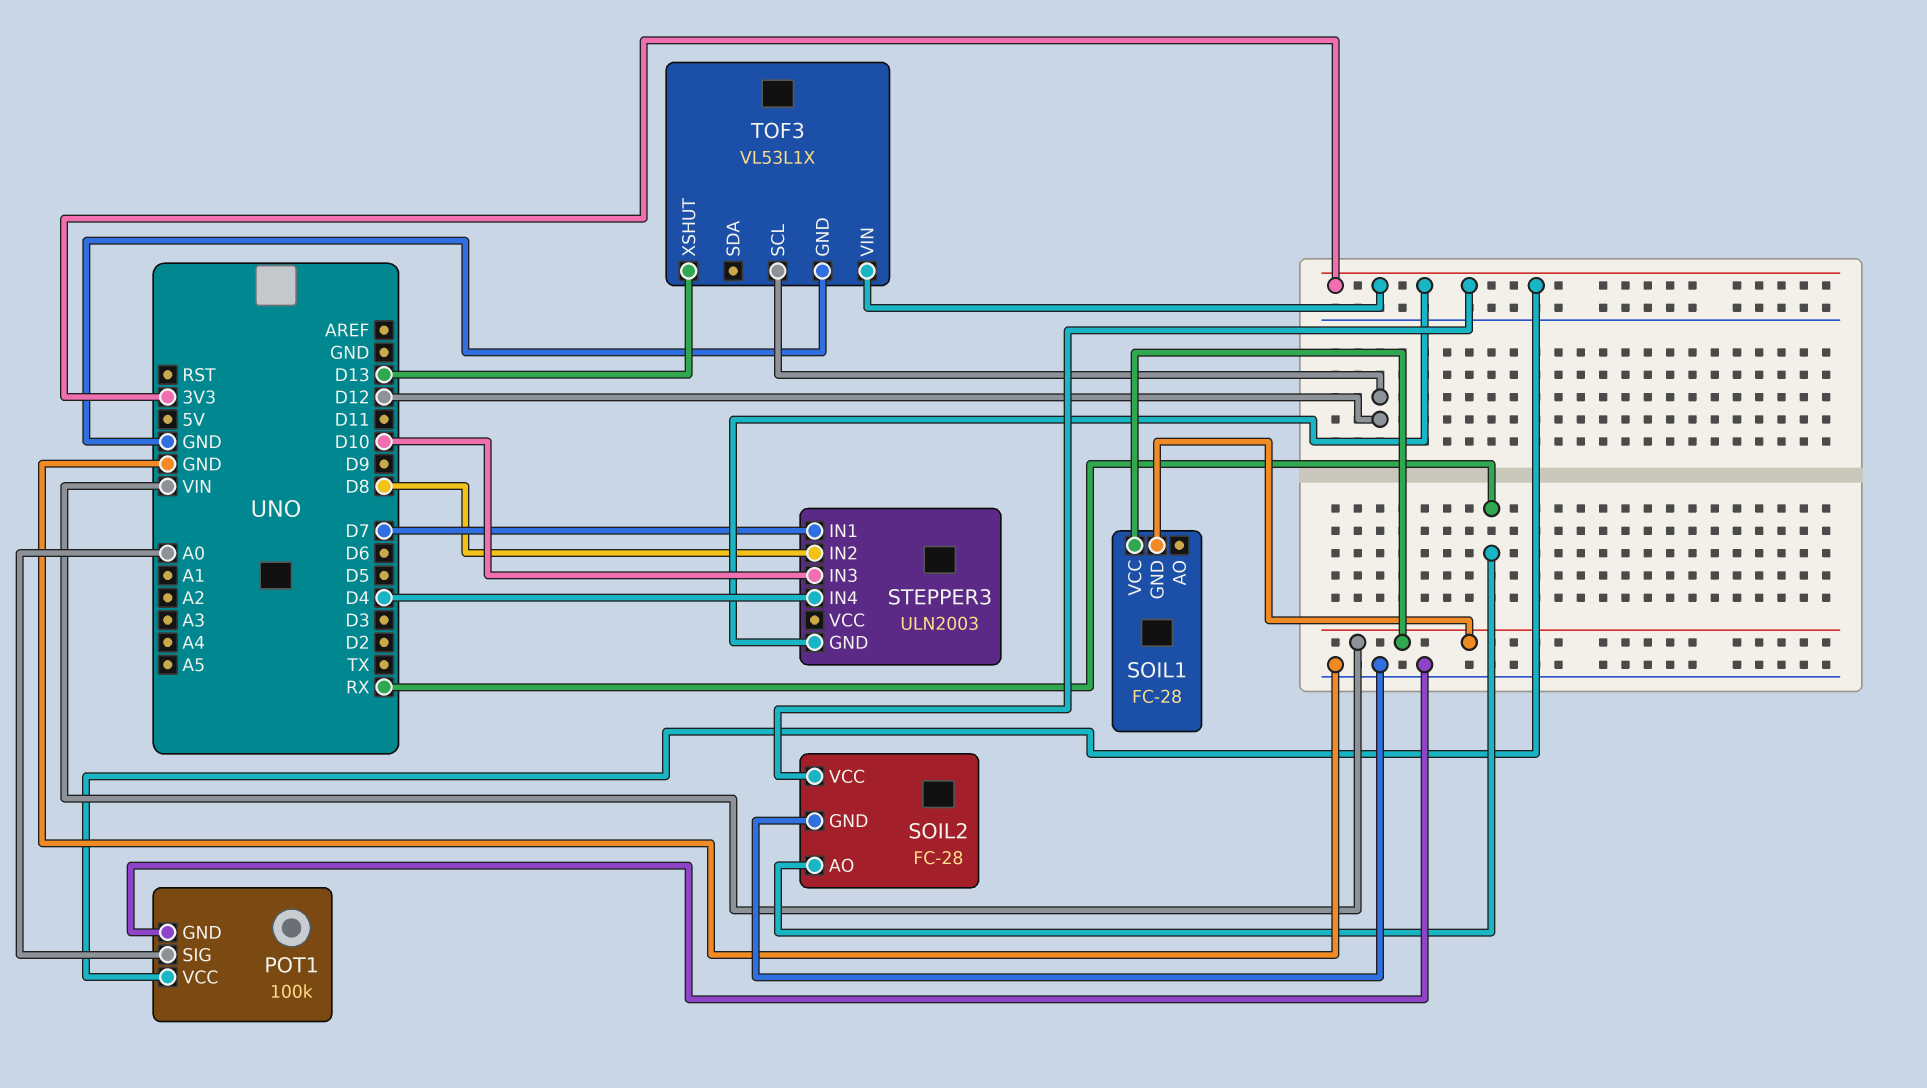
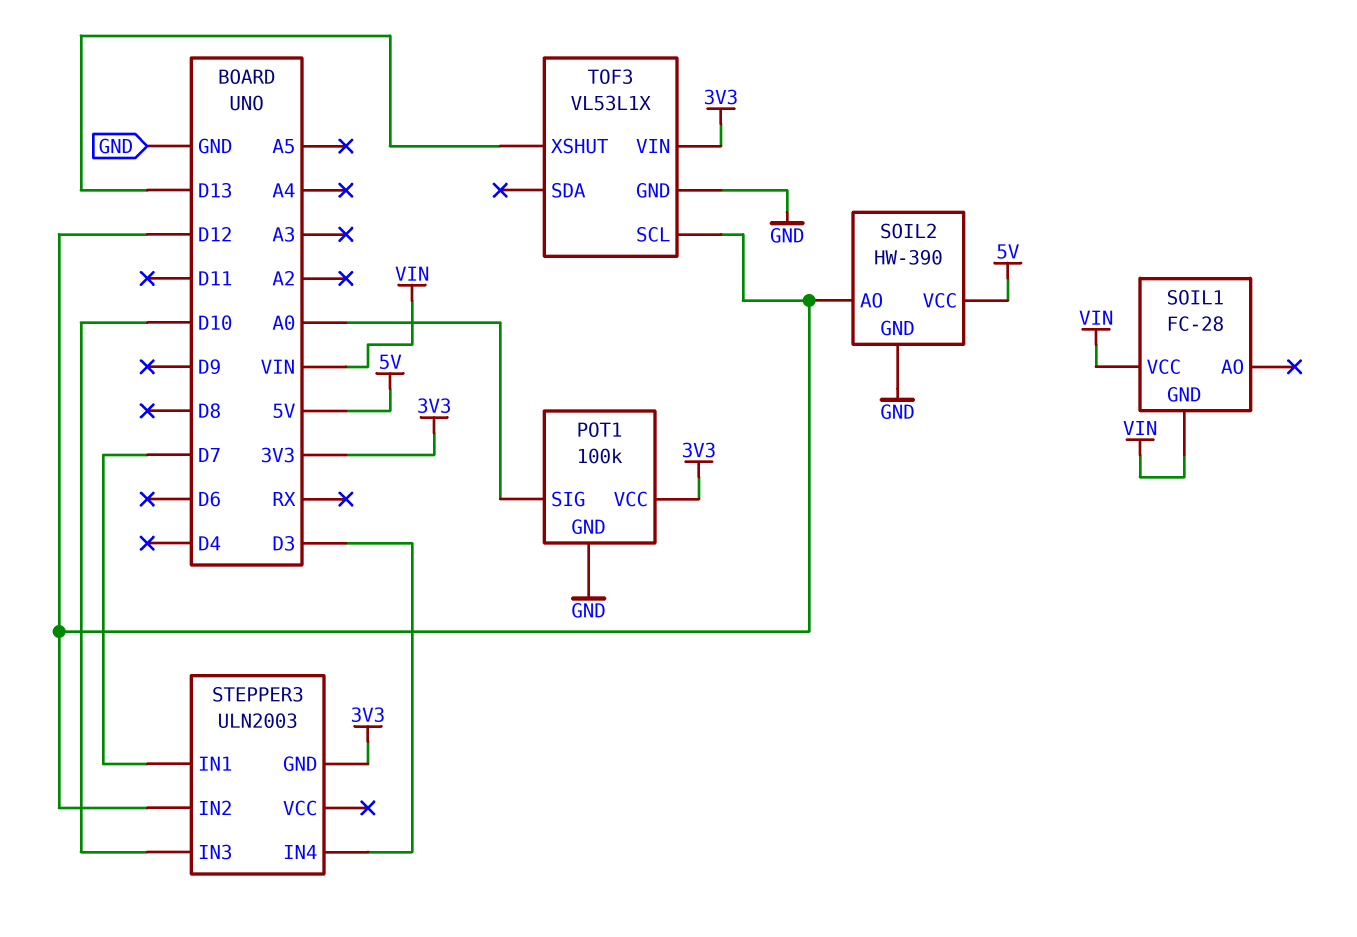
SOIL2: FC-28 -> HW-390
SOIL2 pin AO: RX -> D12
SOIL2 pin VCC: 3V3 -> 5V
STEPPER3 pin IN2: D8 -> D12
STEPPER3 pin IN4: D4 -> D3

